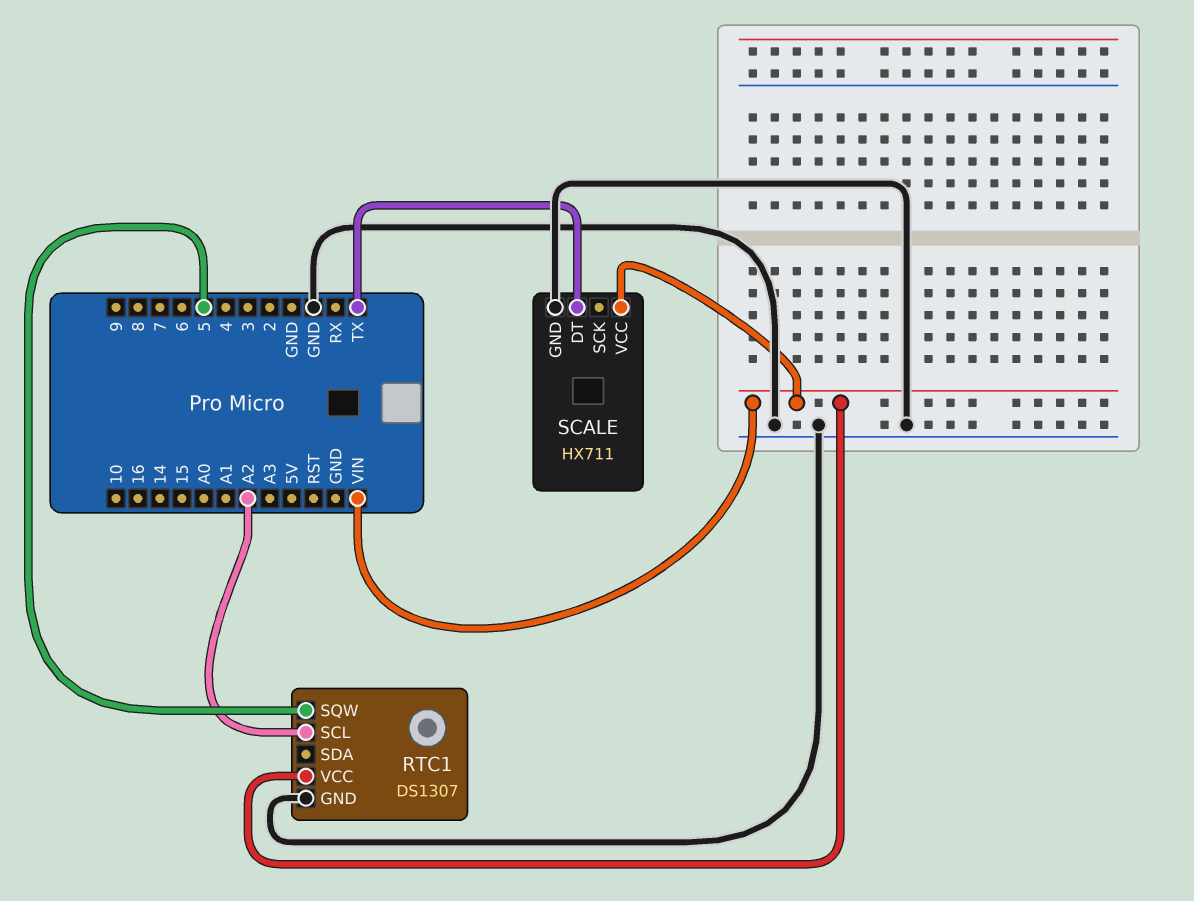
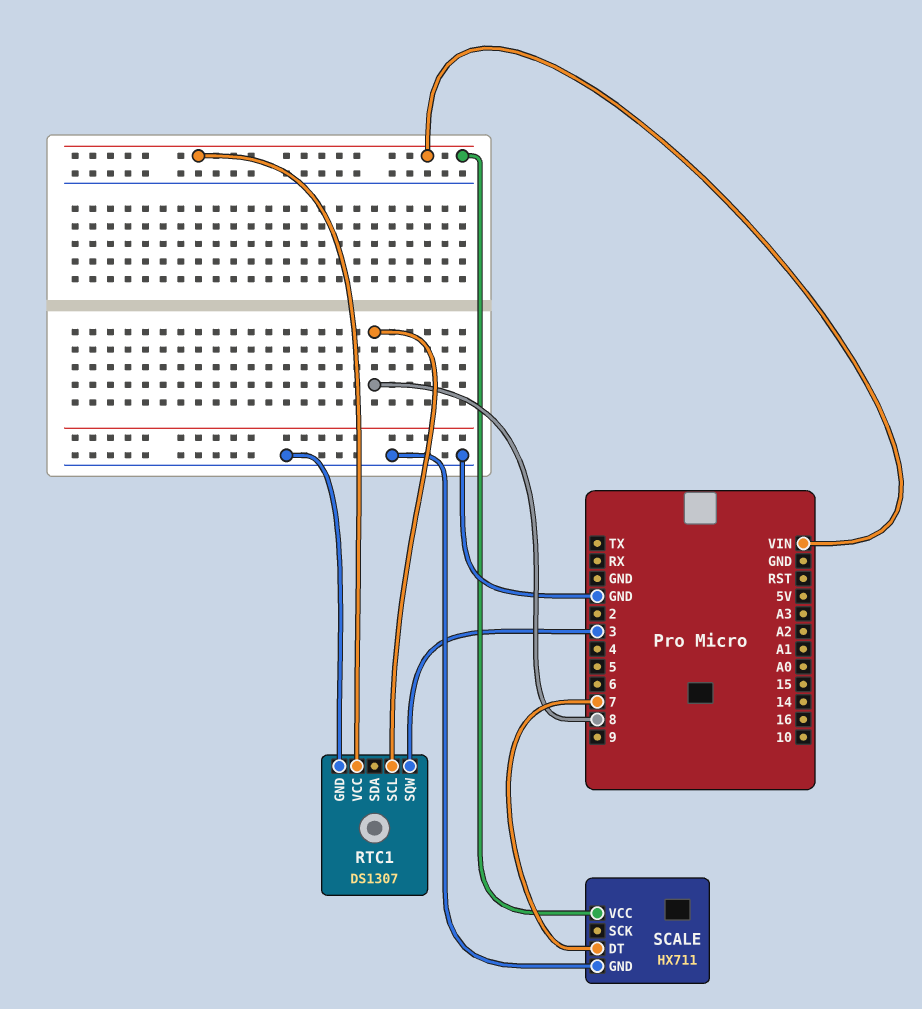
RTC1 pin SCL: A2 -> 8
RTC1 pin SQW: 5 -> 3
SCALE pin DT: TX -> 7

